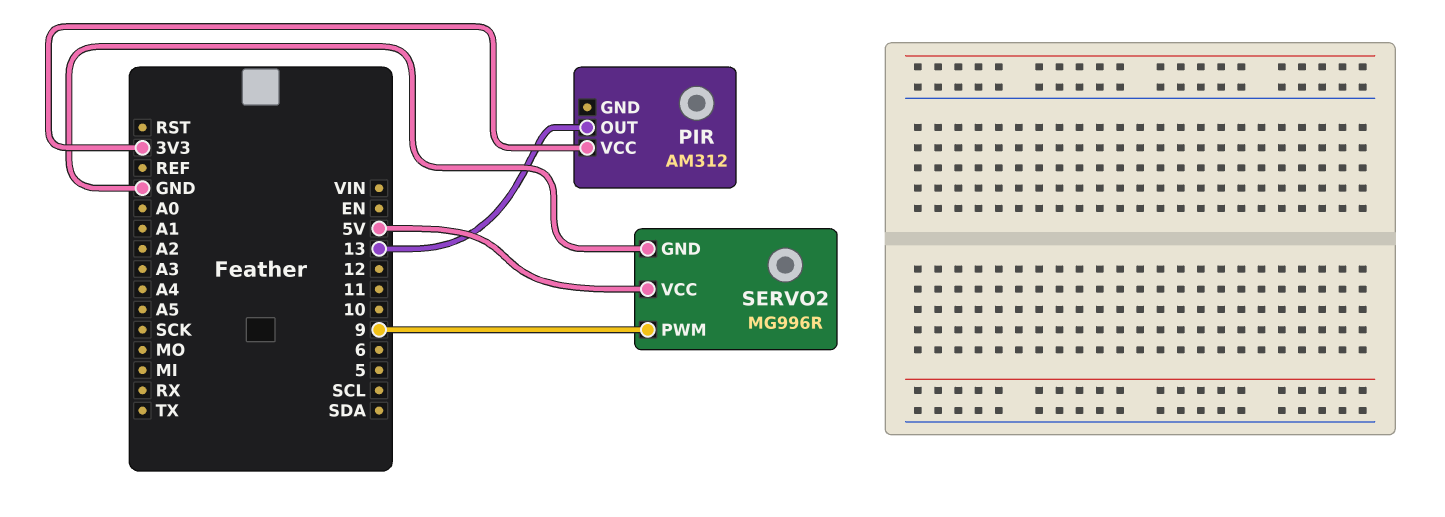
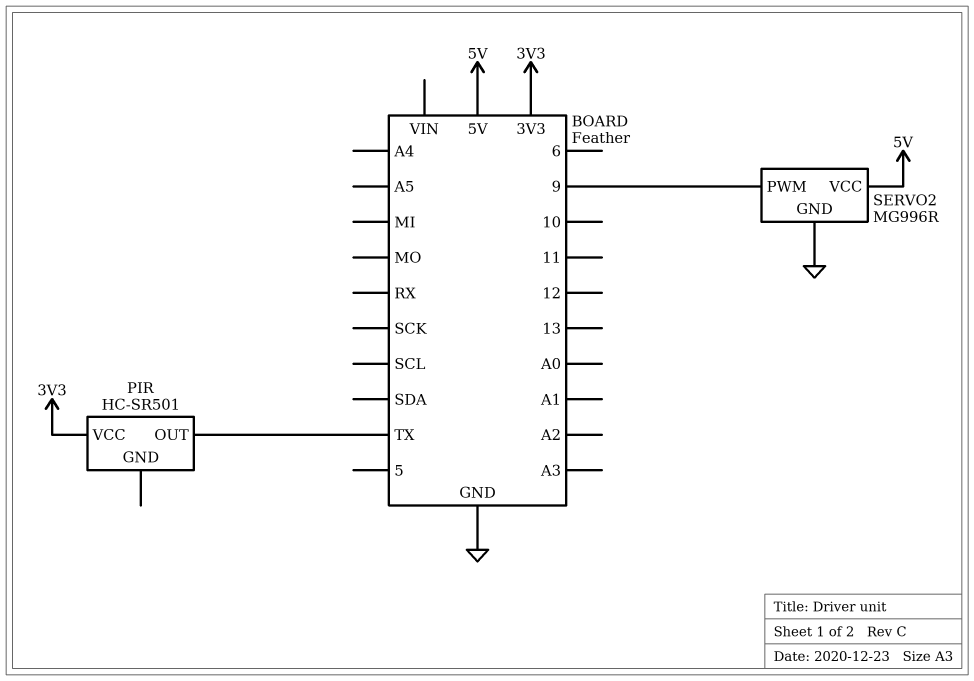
PIR: AM312 -> HC-SR501
PIR pin OUT: 13 -> TX

